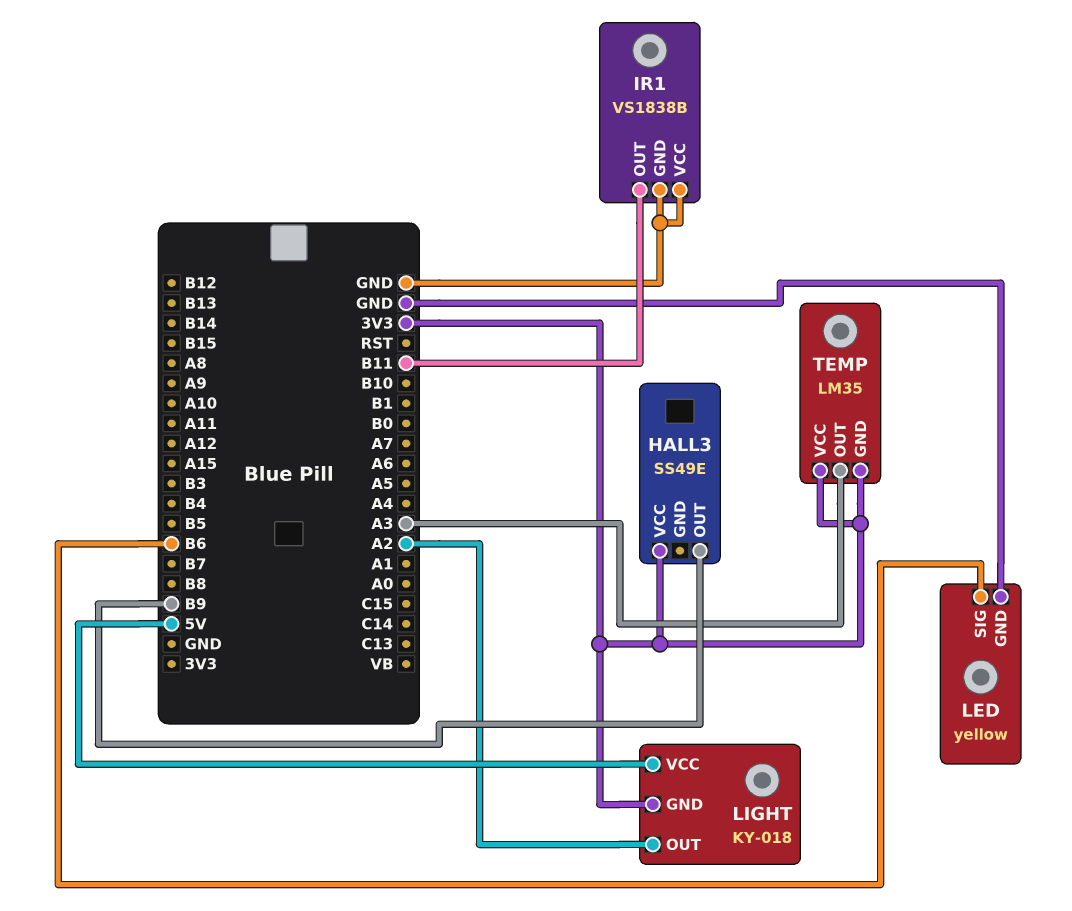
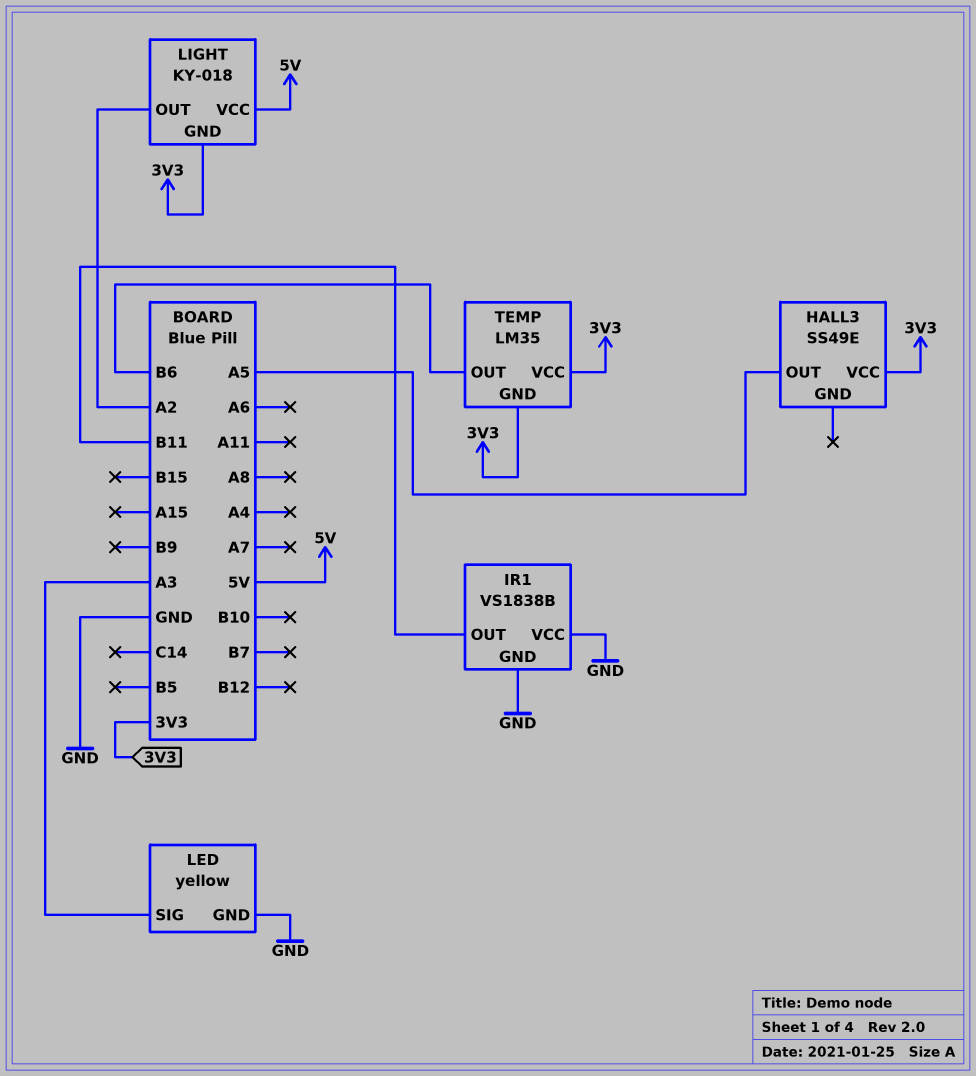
HALL3 pin OUT: B9 -> A5
LED pin SIG: B6 -> A3
TEMP pin OUT: A3 -> B6

